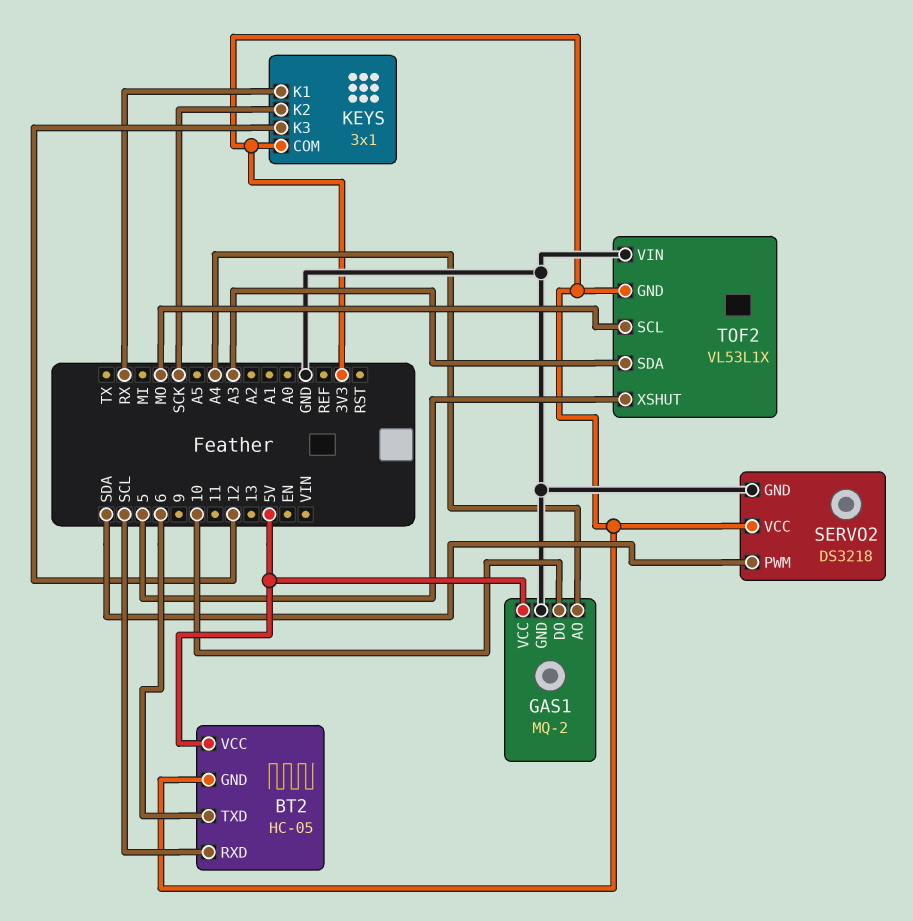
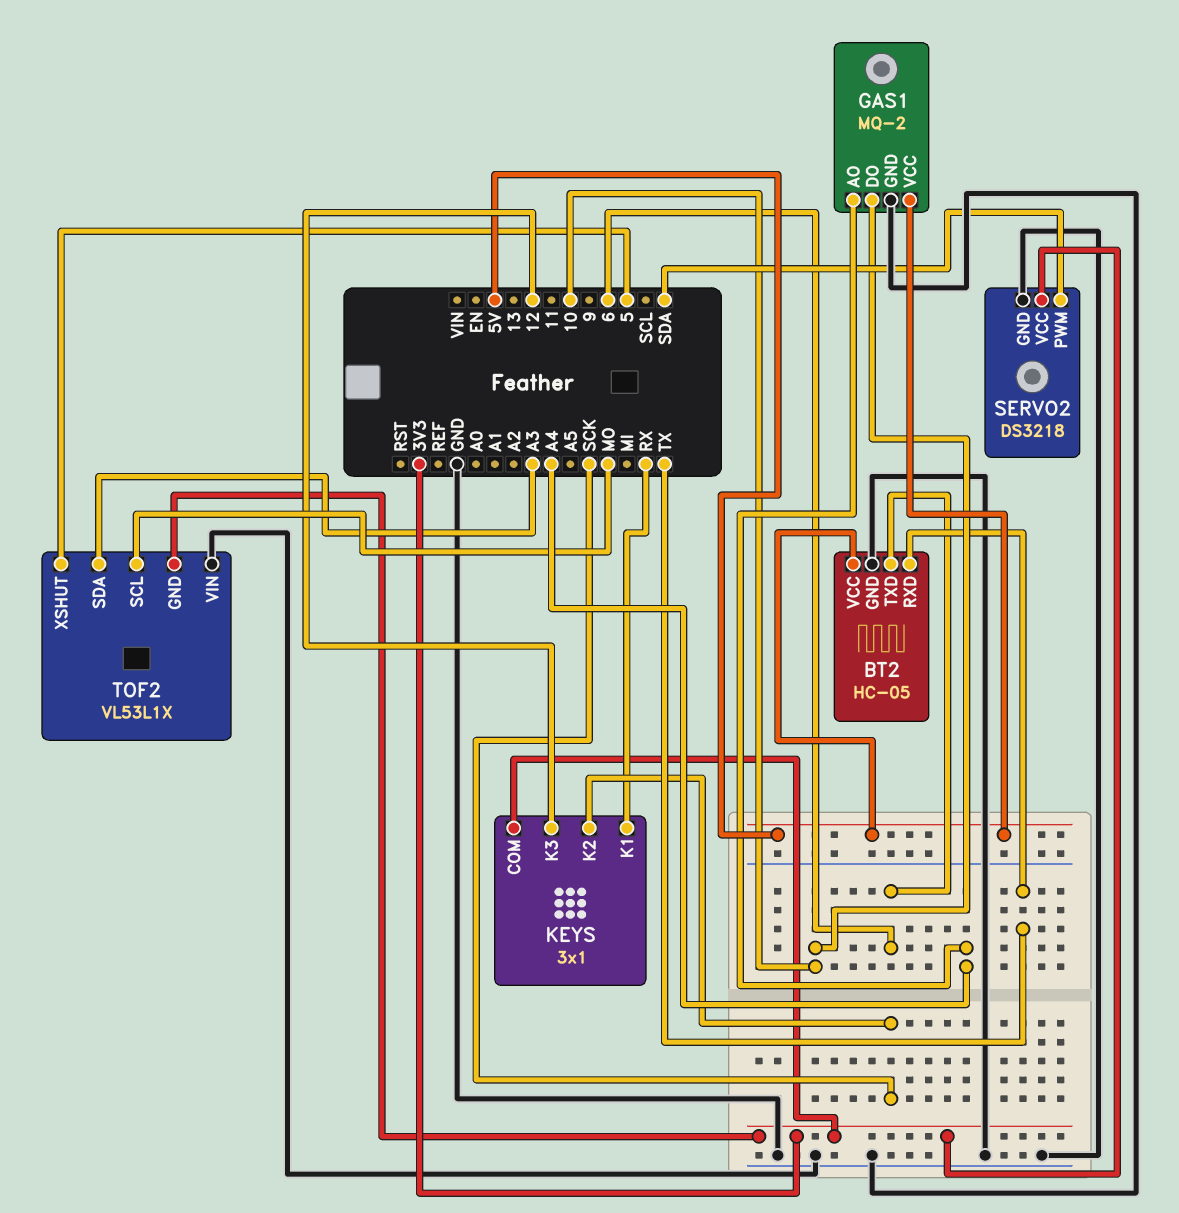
BT2 pin GND: 3V3 -> GND
BT2 pin RXD: SCL -> TX

